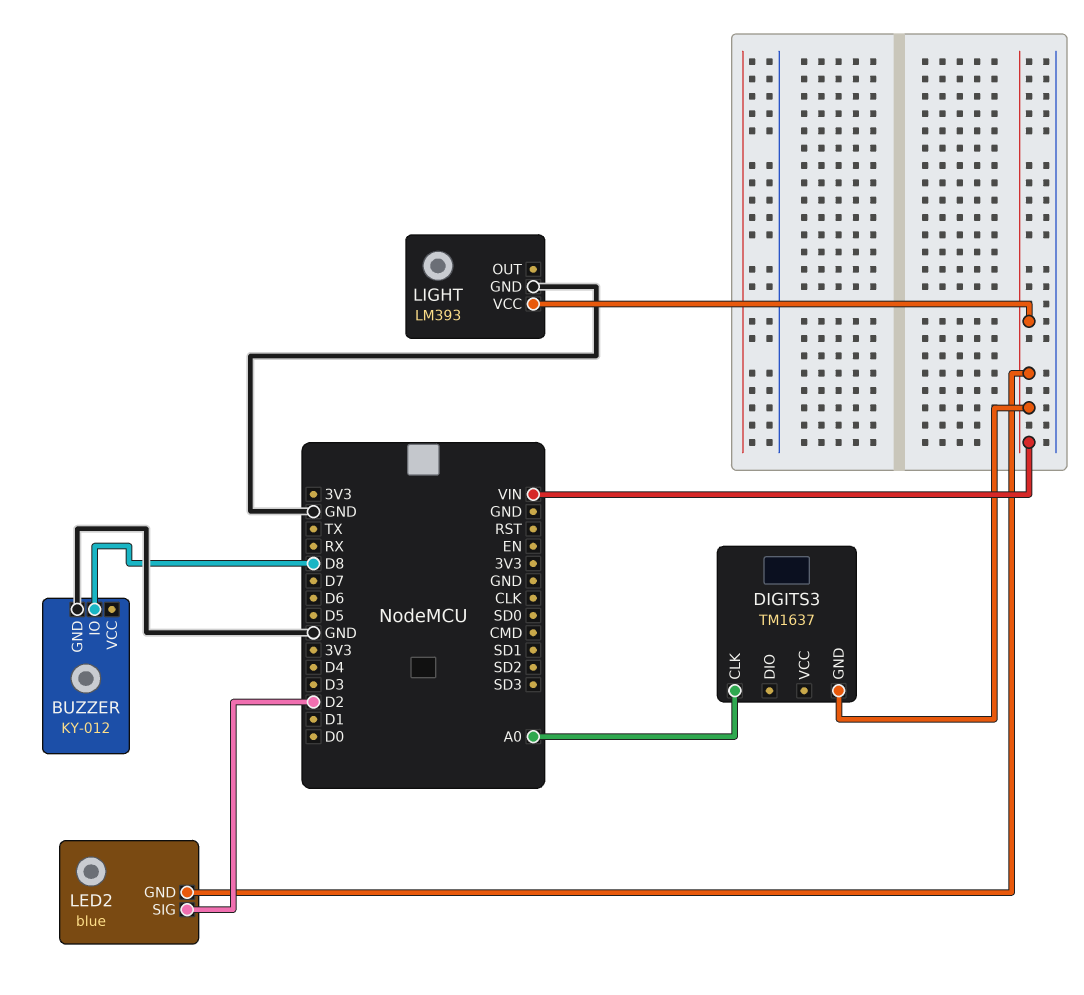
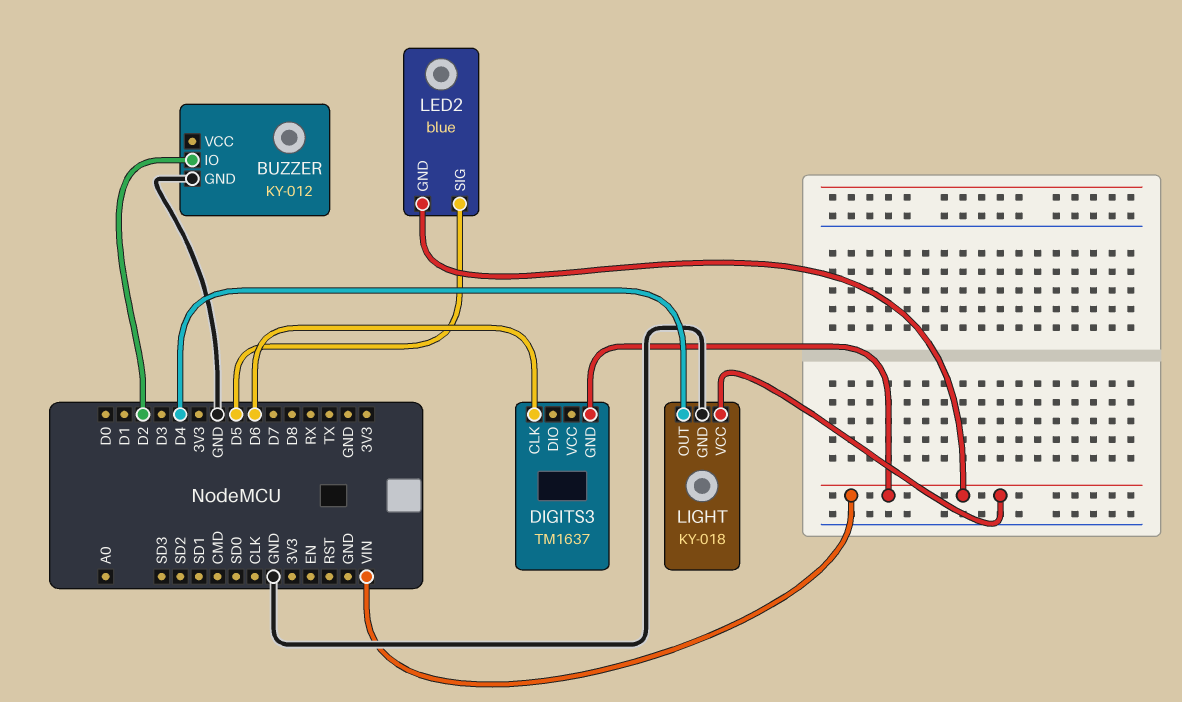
BUZZER pin IO: D8 -> D2
DIGITS3 pin CLK: A0 -> D6
LED2 pin SIG: D2 -> D5
LIGHT: LM393 -> KY-018
LIGHT pin OUT: none -> D4

